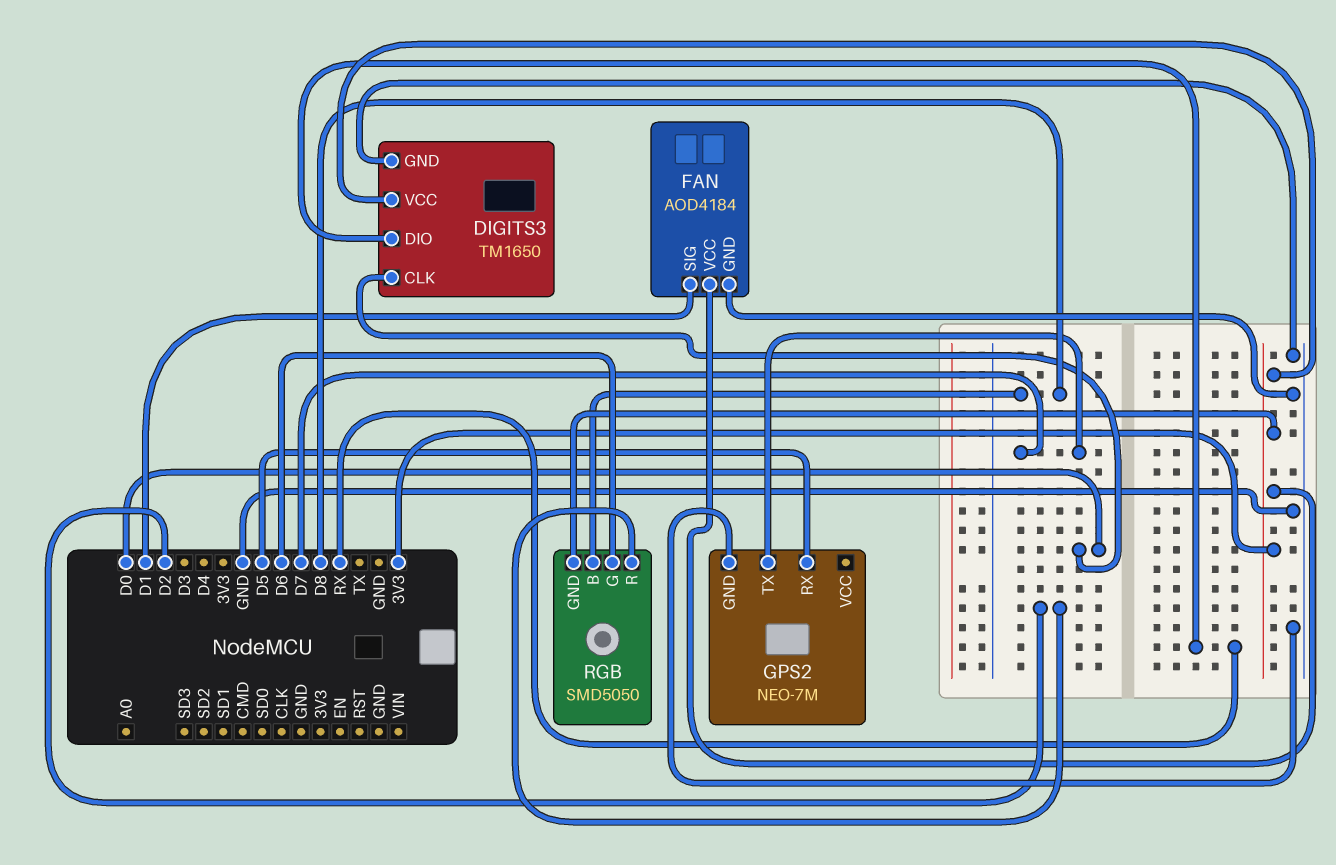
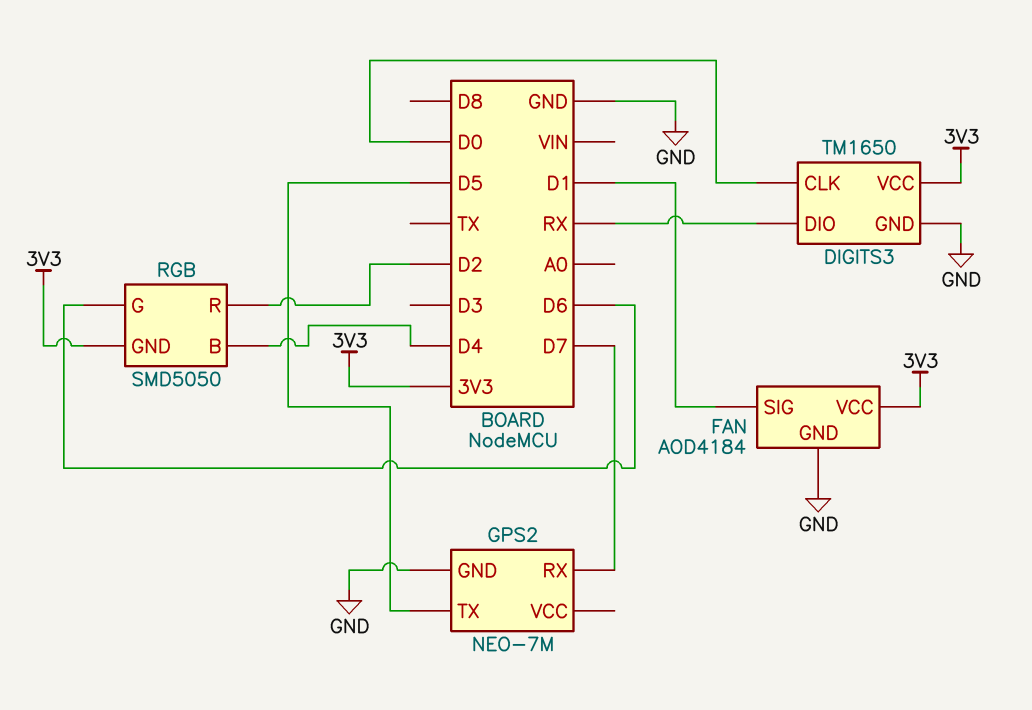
GPS2 pin RX: D5 -> D7
GPS2 pin TX: D7 -> D5
RGB pin B: D8 -> D4

